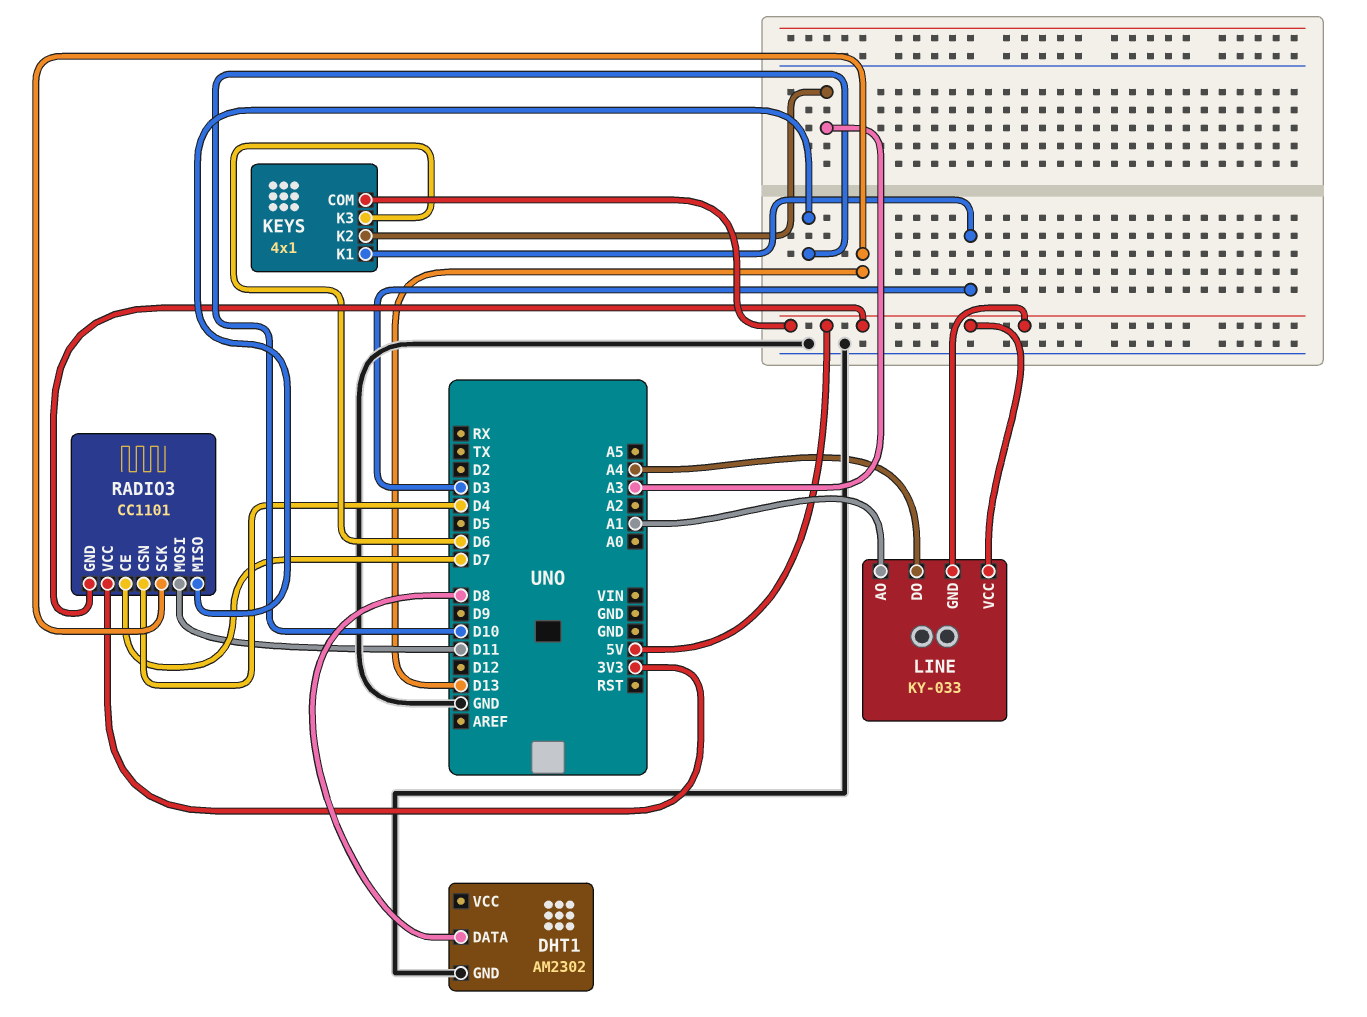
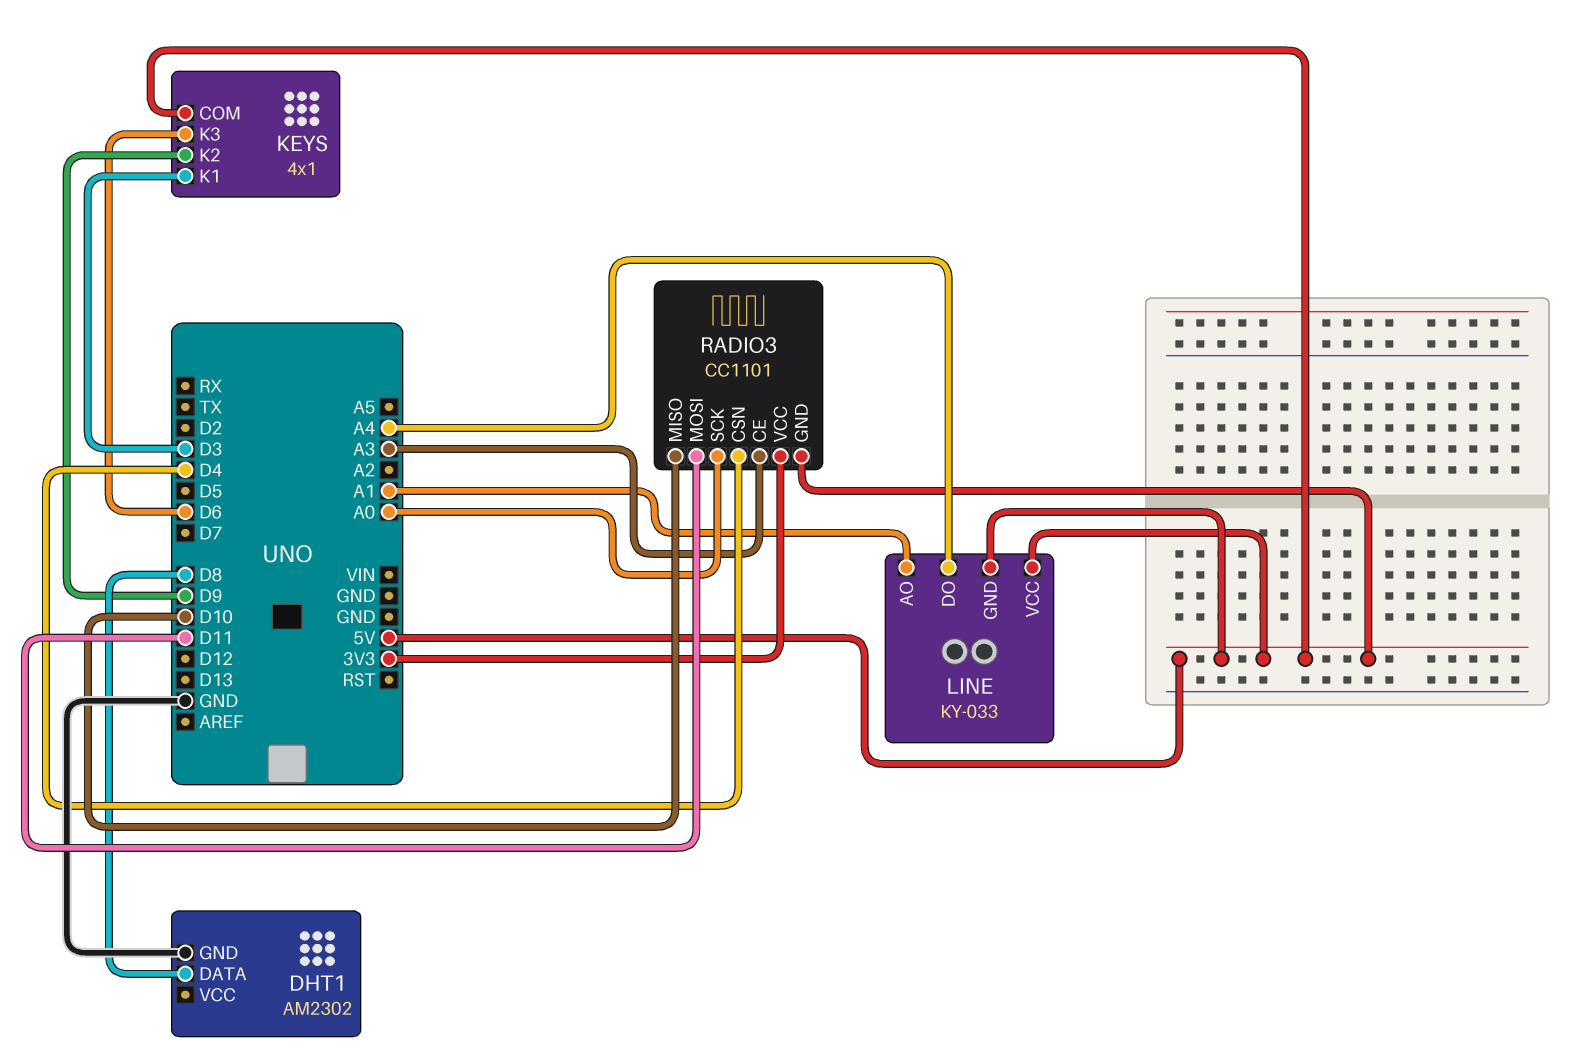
KEYS pin K2: A3 -> D9
RADIO3 pin CE: D7 -> A3
RADIO3 pin SCK: D13 -> A0

